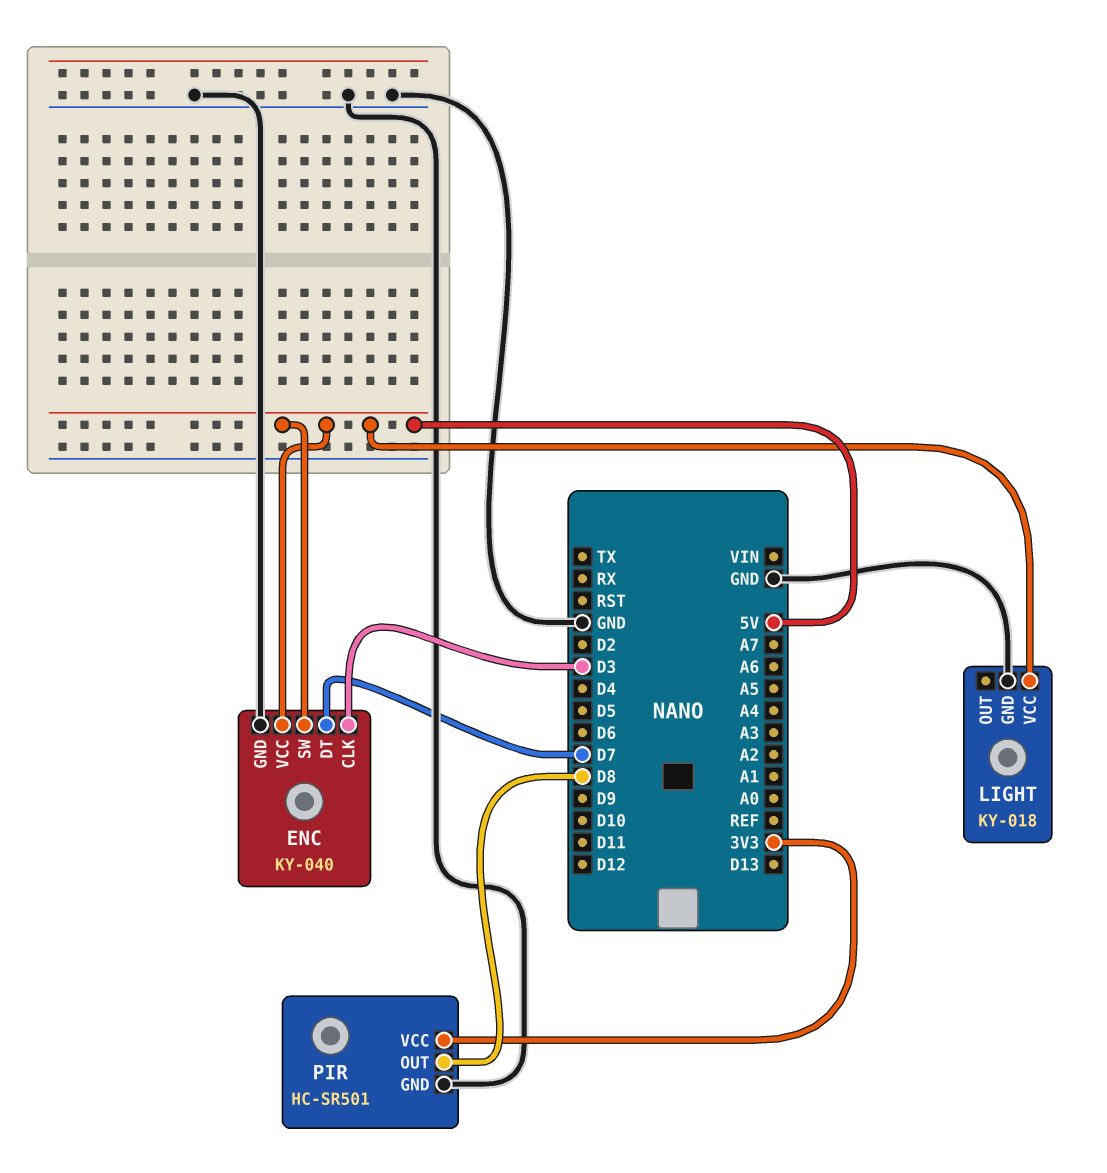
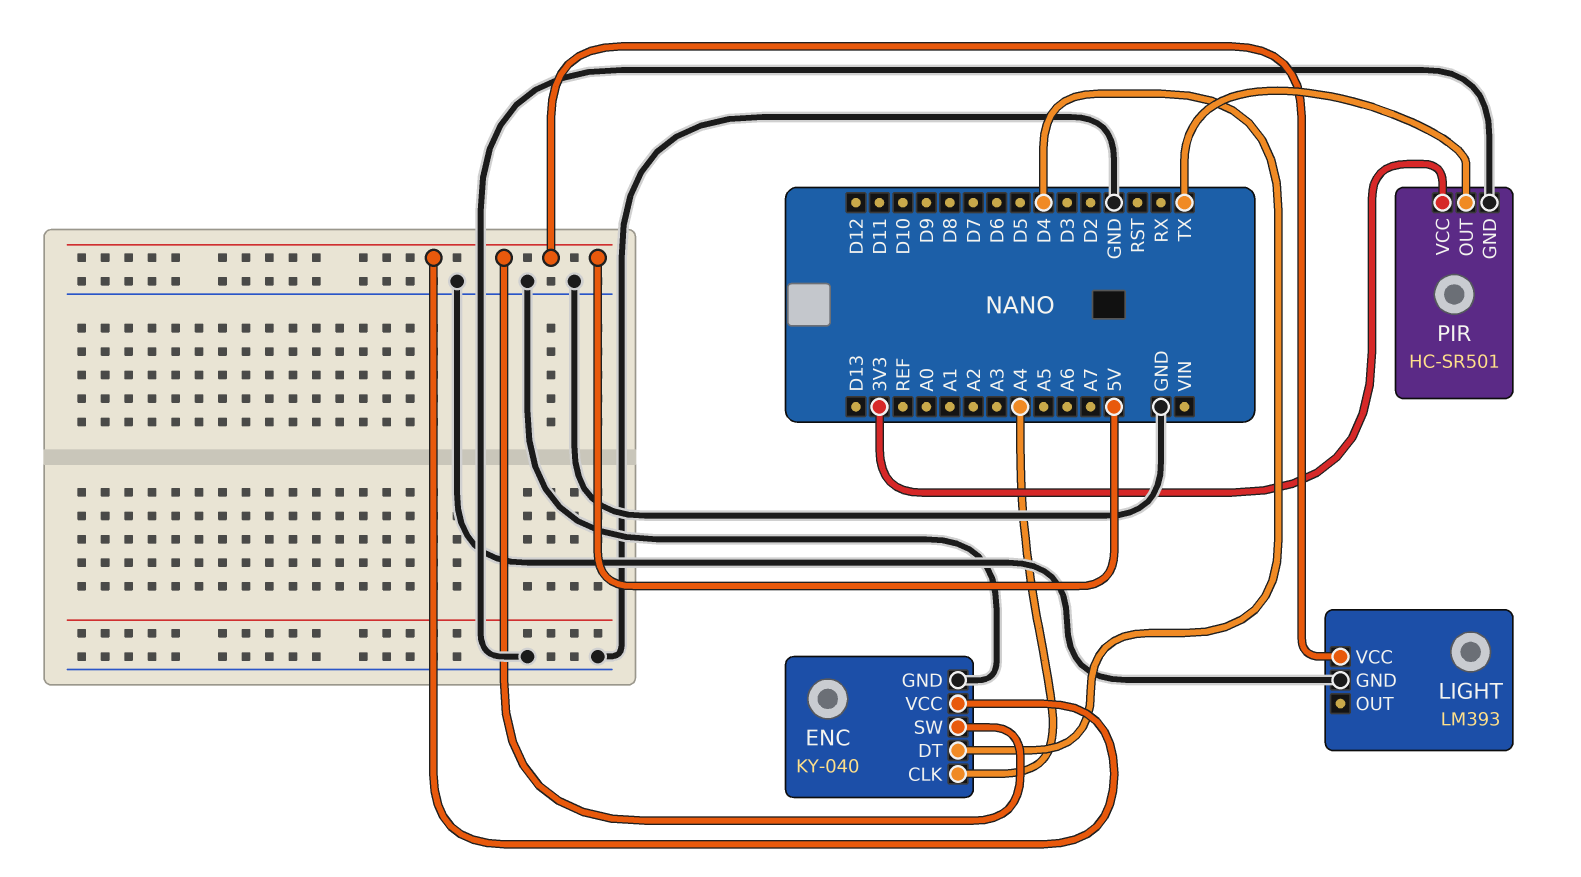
ENC pin CLK: D3 -> A4
ENC pin DT: D7 -> D4
LIGHT: KY-018 -> LM393
PIR pin OUT: D8 -> TX

